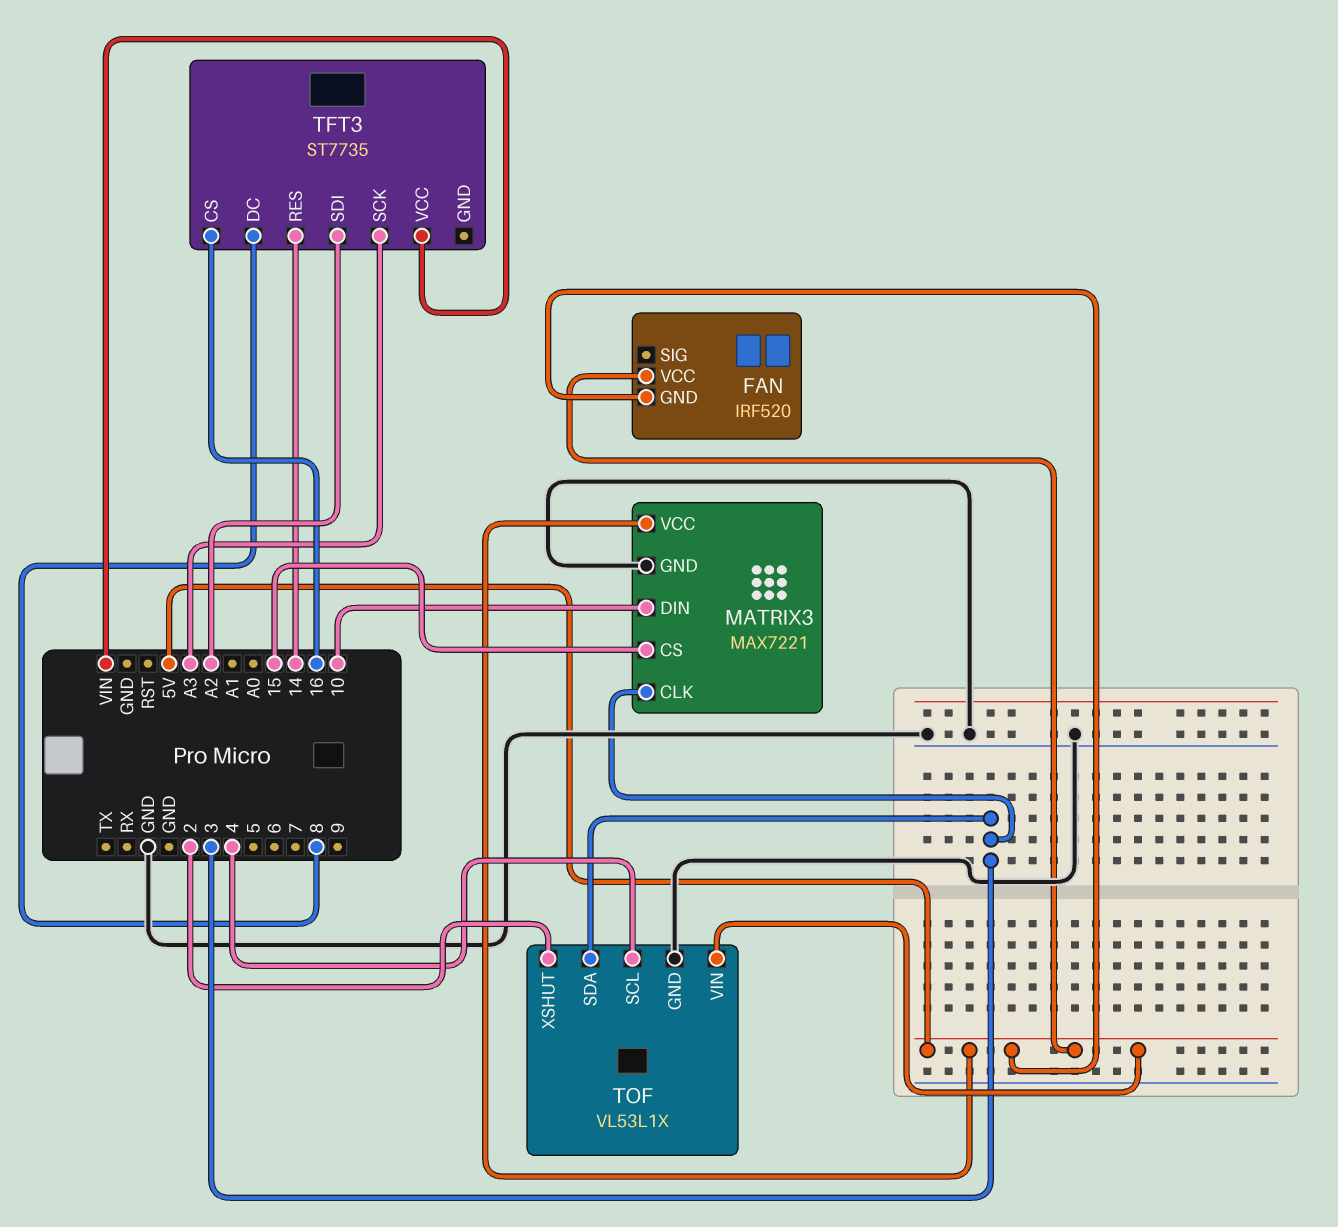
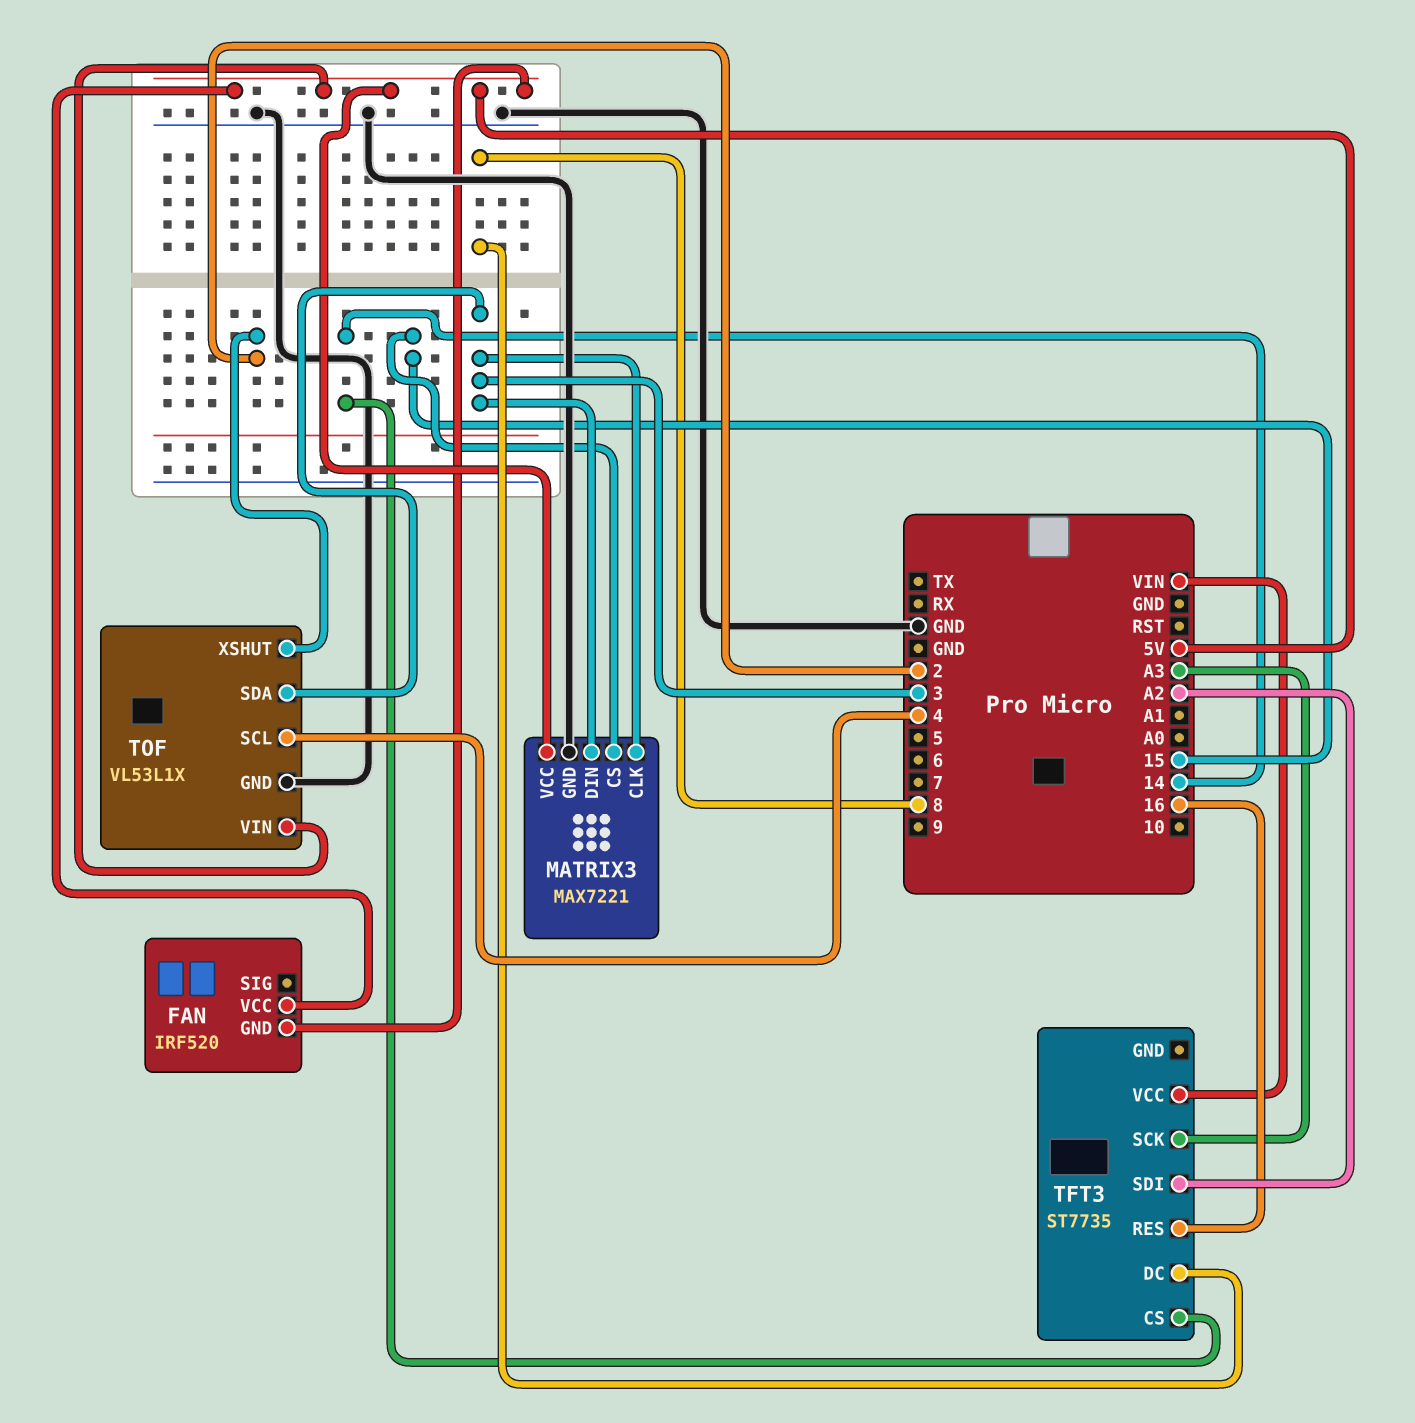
MATRIX3 pin DIN: 10 -> 3
TFT3 pin CS: 16 -> 14
TFT3 pin RES: 14 -> 16

